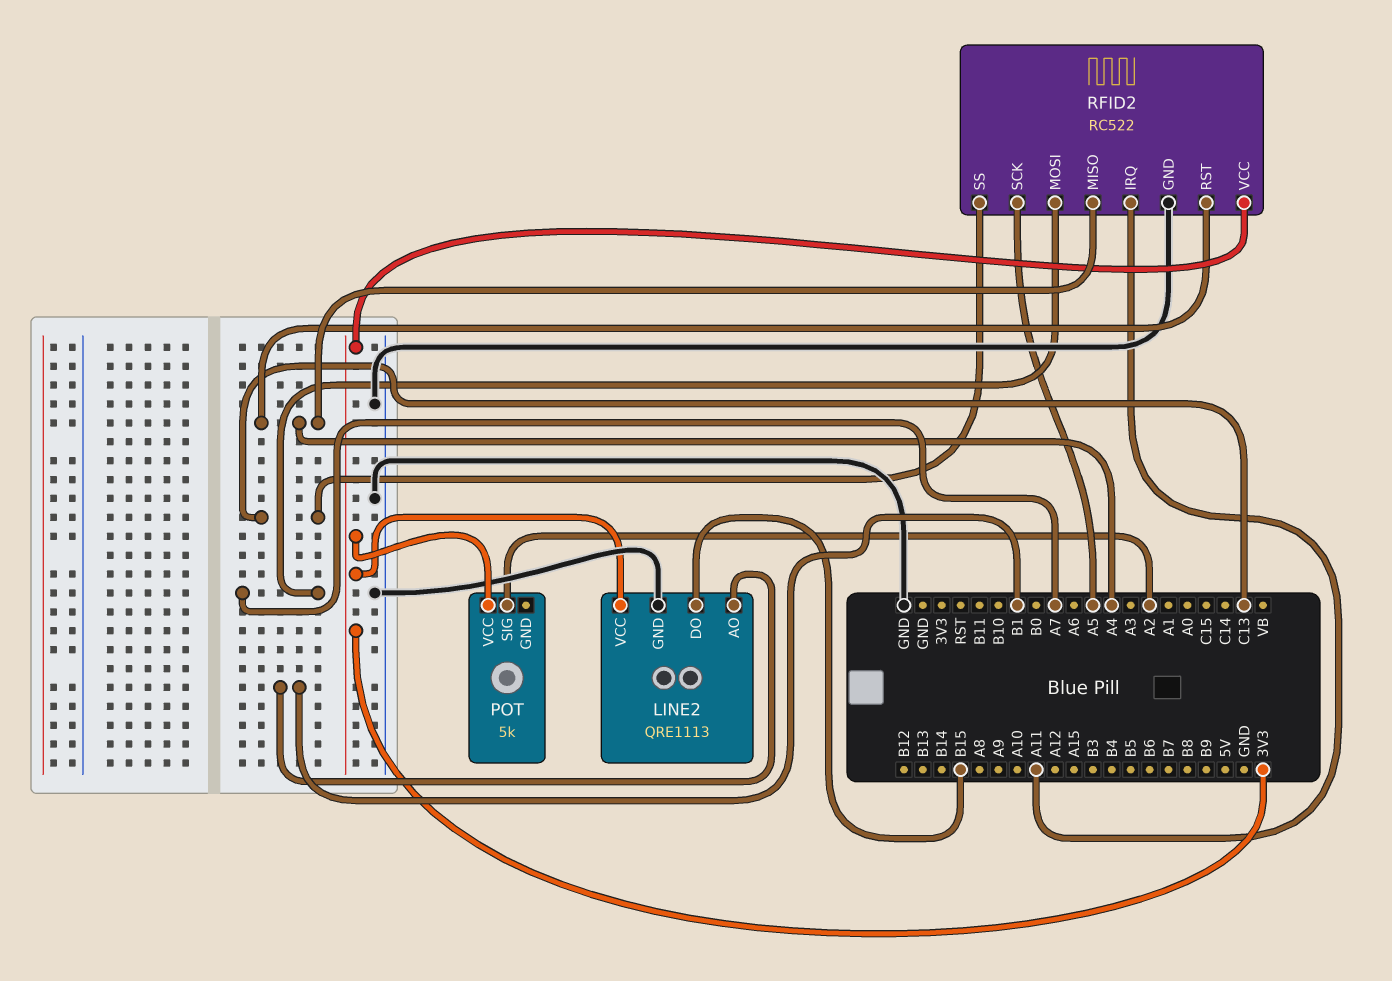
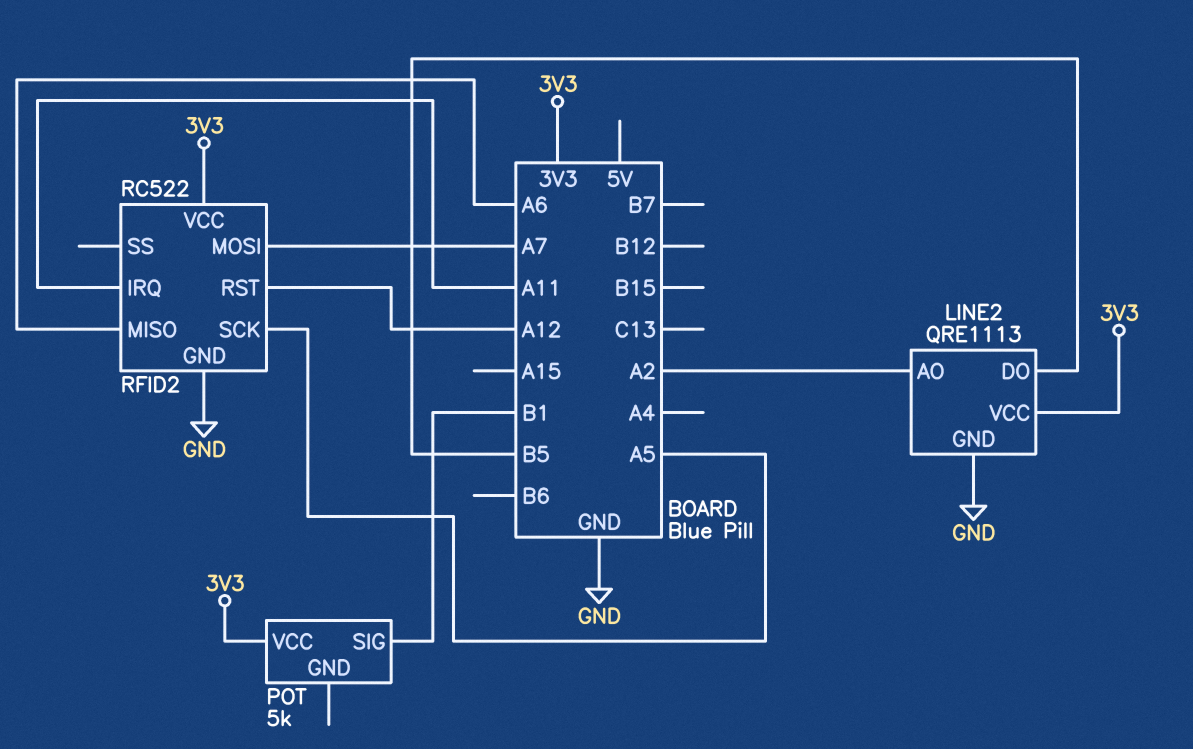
LINE2 pin AO: B1 -> A2
LINE2 pin DO: B15 -> B5
POT pin SIG: A2 -> B1
RFID2 pin MISO: A4 -> A6
RFID2 pin RST: A4 -> A12
RFID2 pin SS: C13 -> none

